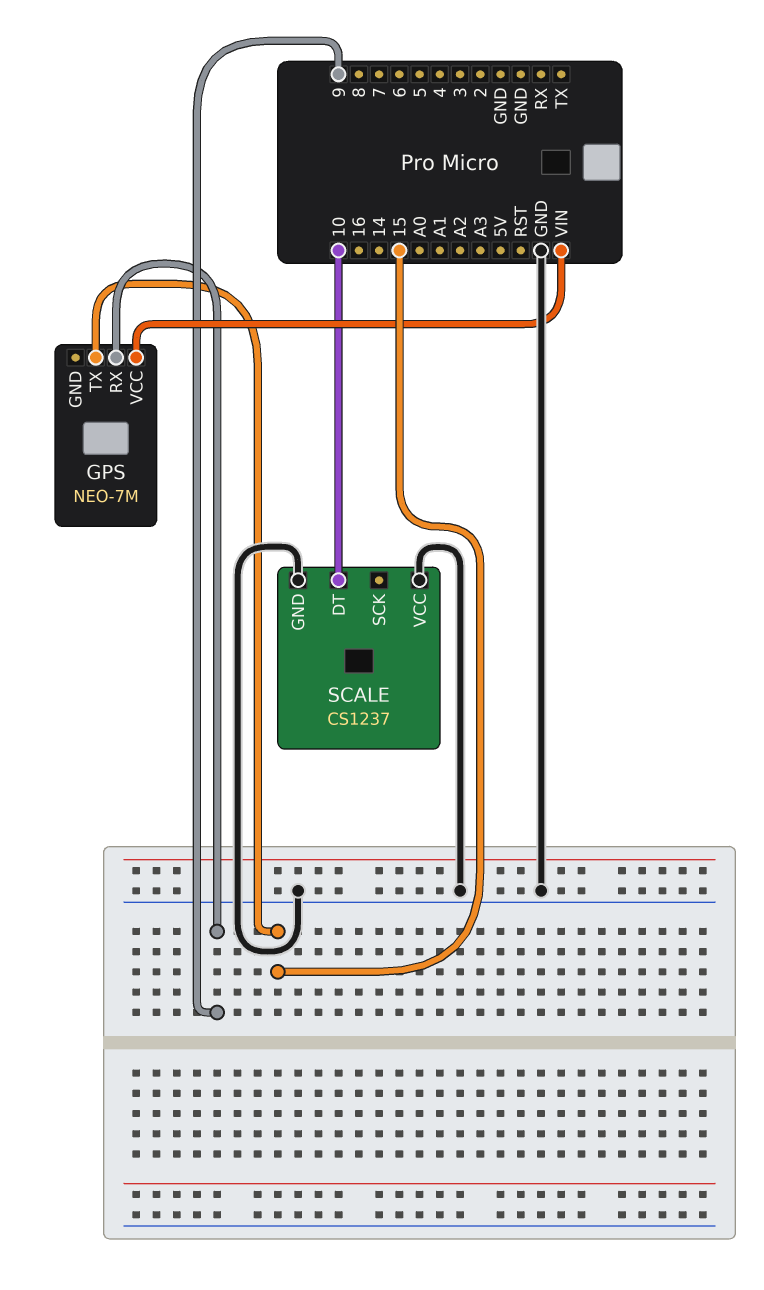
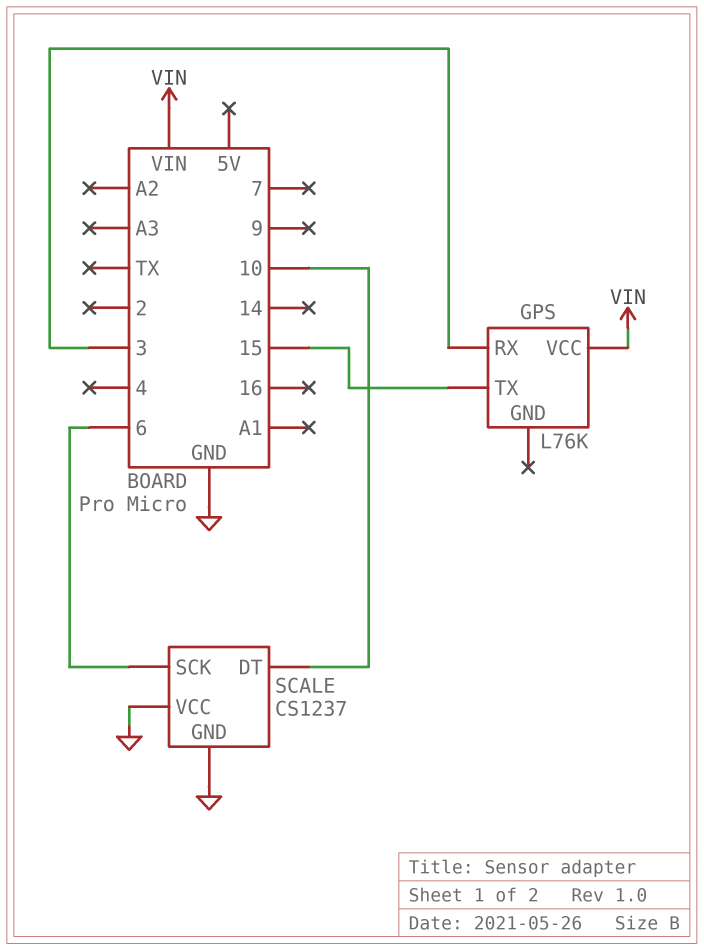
GPS: NEO-7M -> L76K
GPS pin RX: 9 -> 3
SCALE pin SCK: none -> 6

